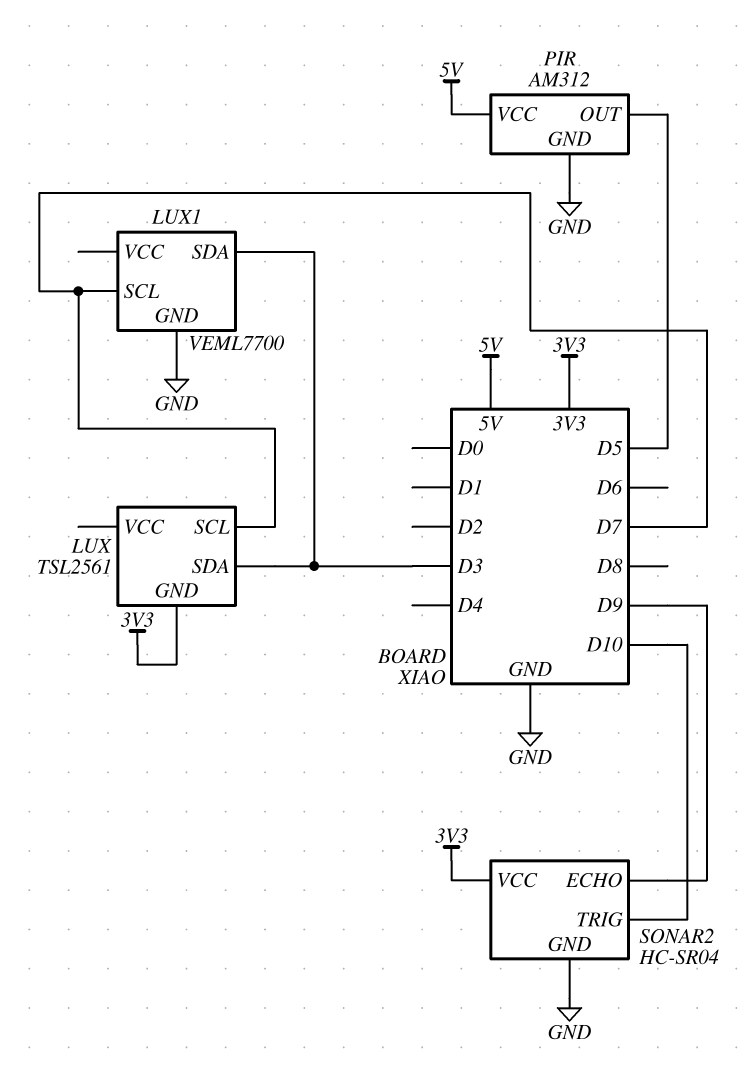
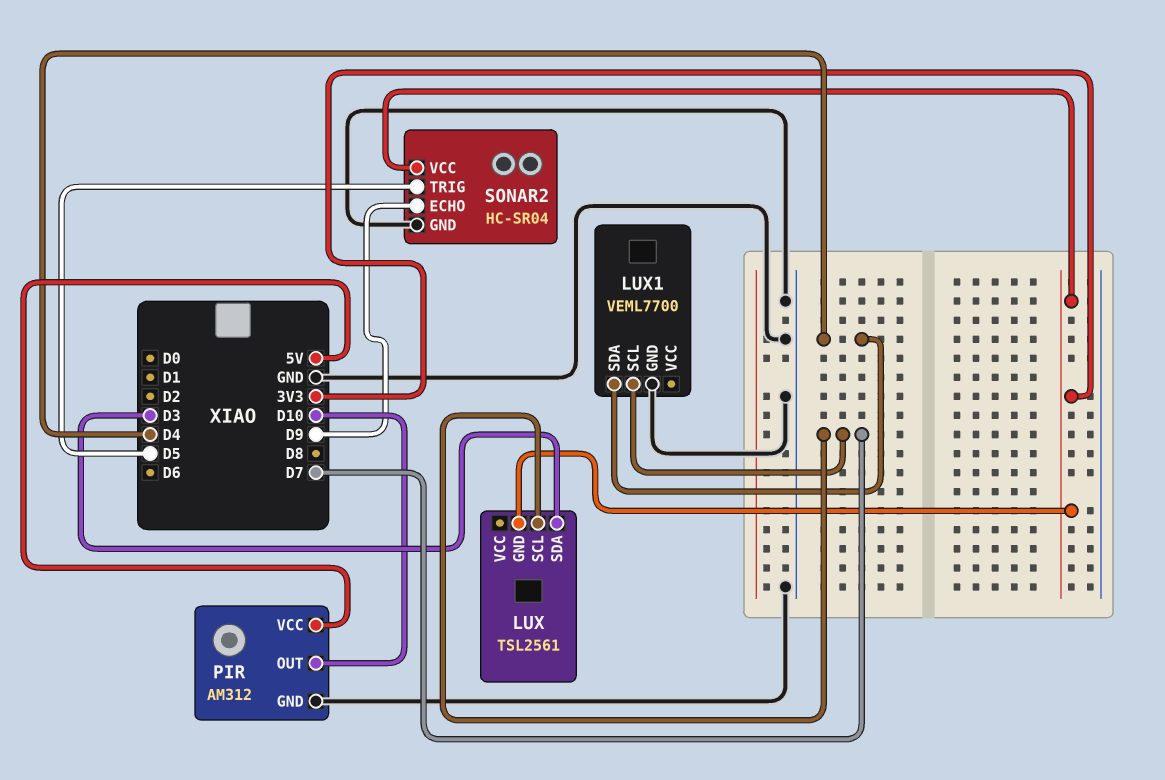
LUX1 pin SDA: D3 -> D4
PIR pin OUT: D5 -> D10
SONAR2 pin TRIG: D10 -> D5

